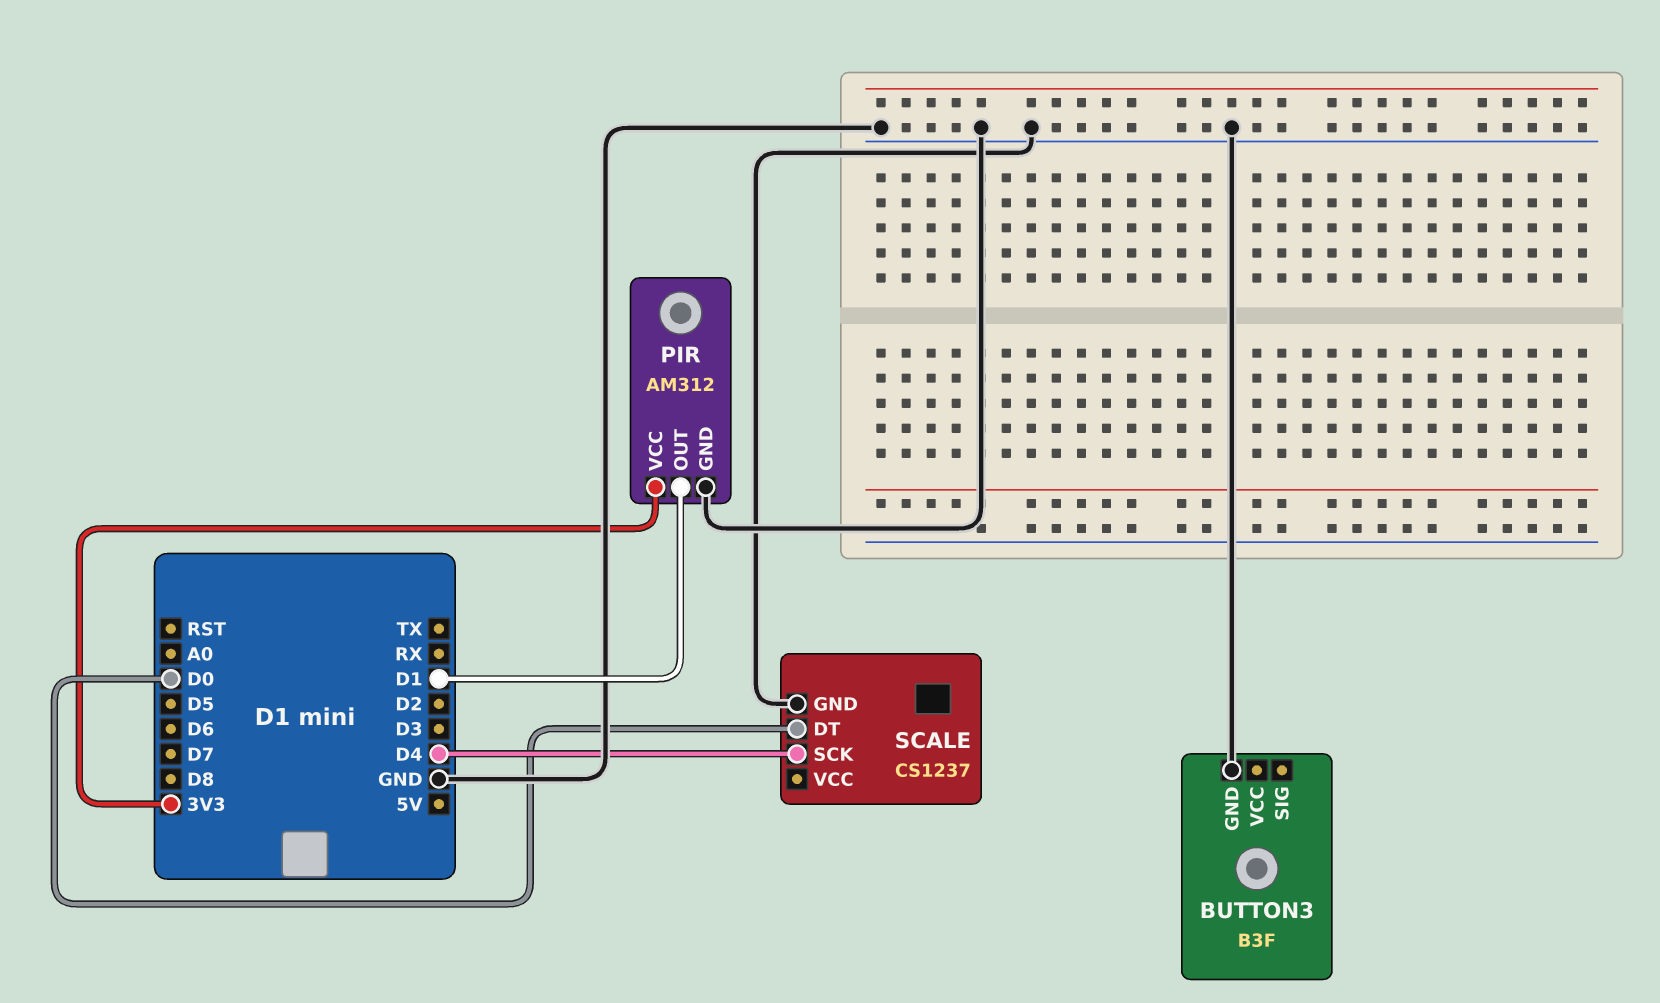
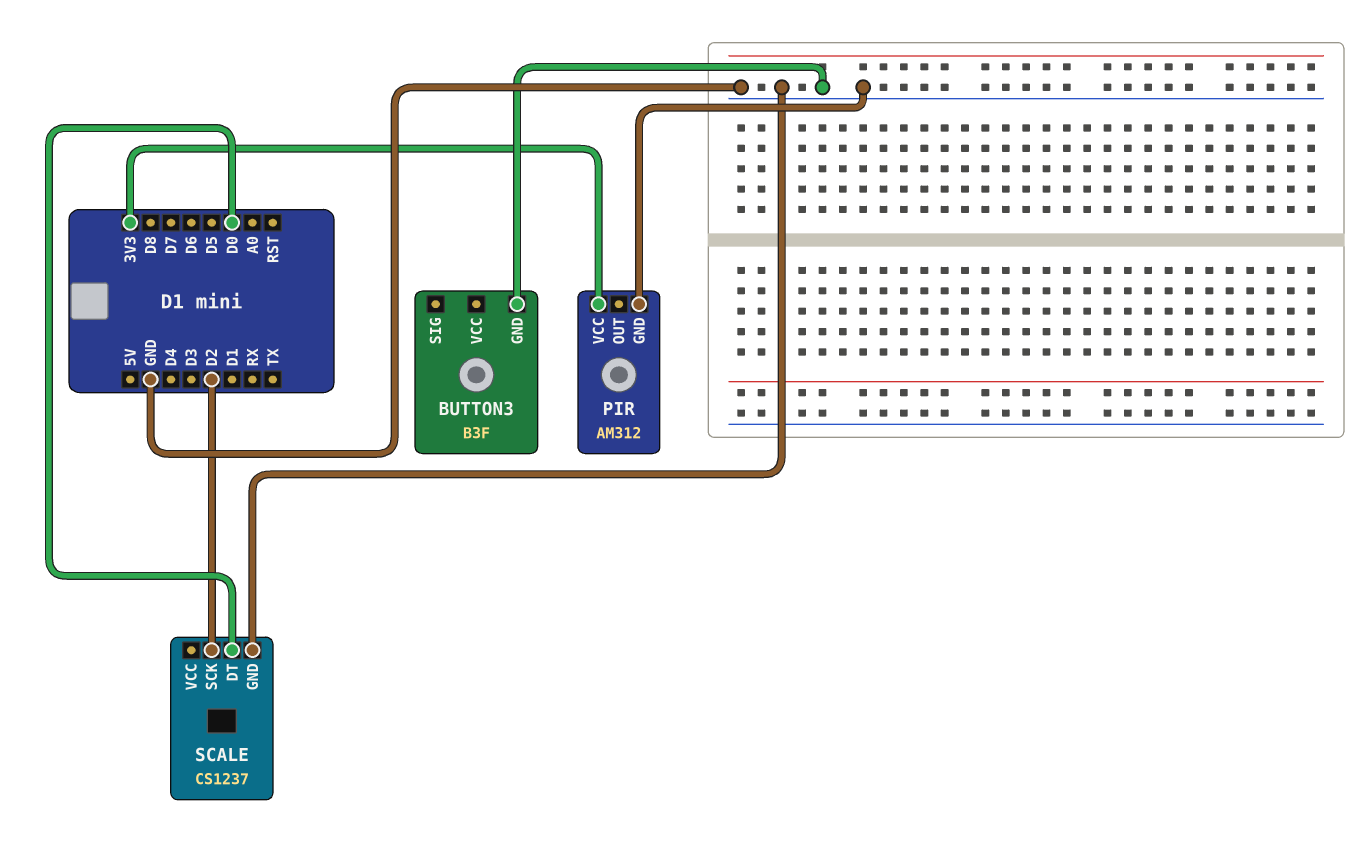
PIR pin OUT: D1 -> none
SCALE pin SCK: D4 -> D2

